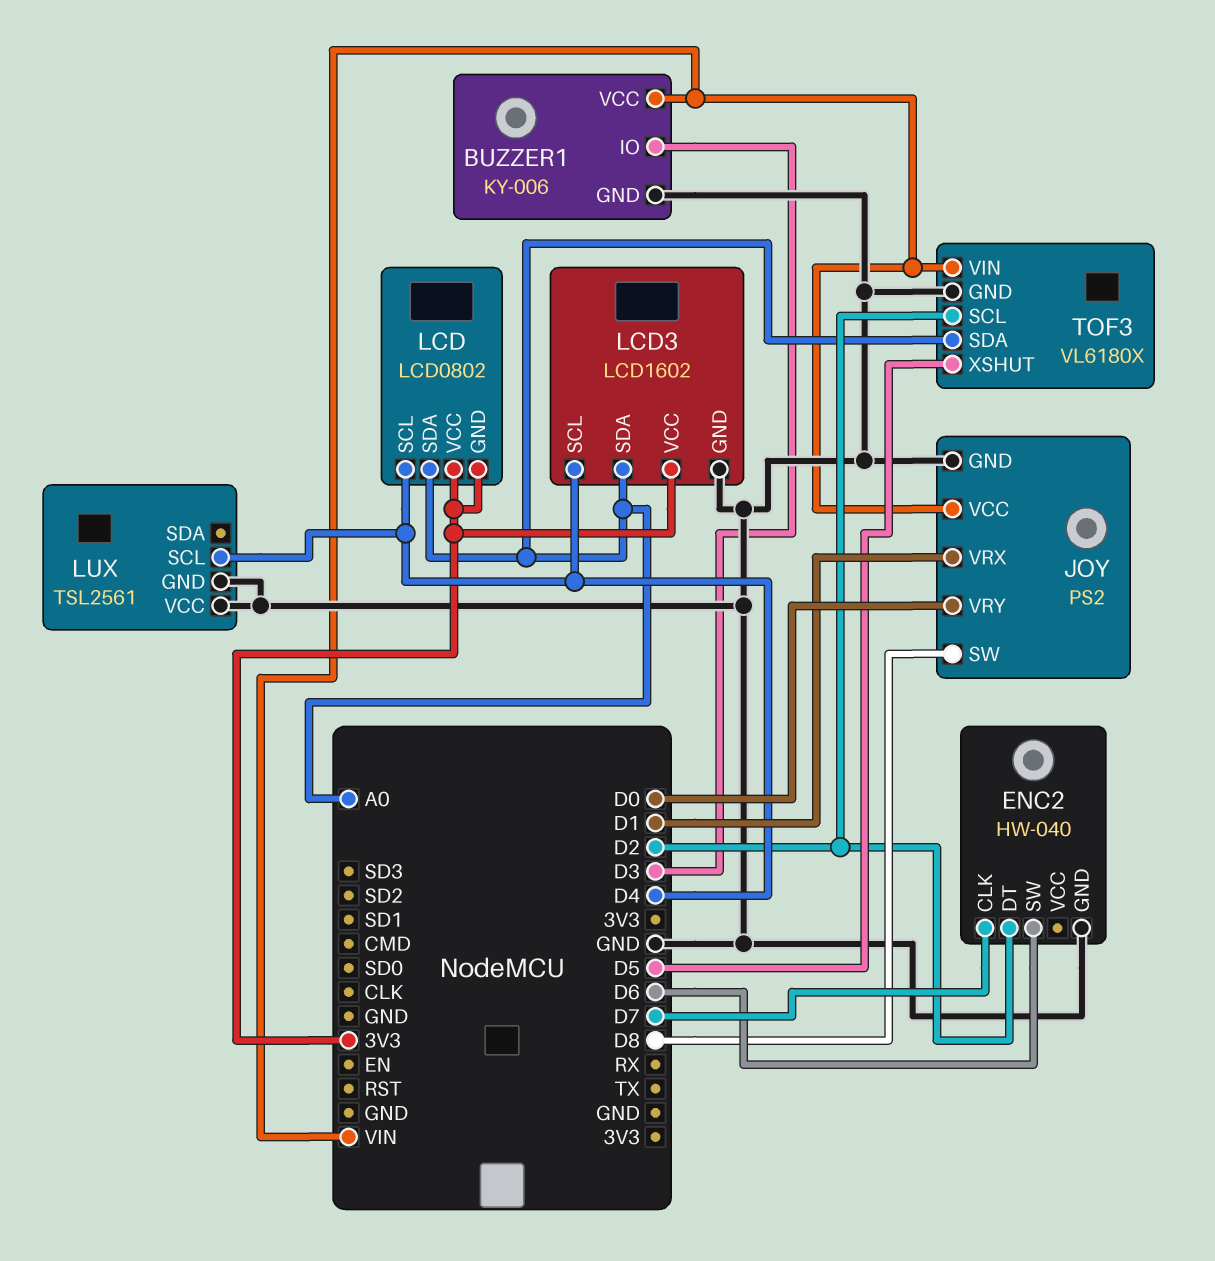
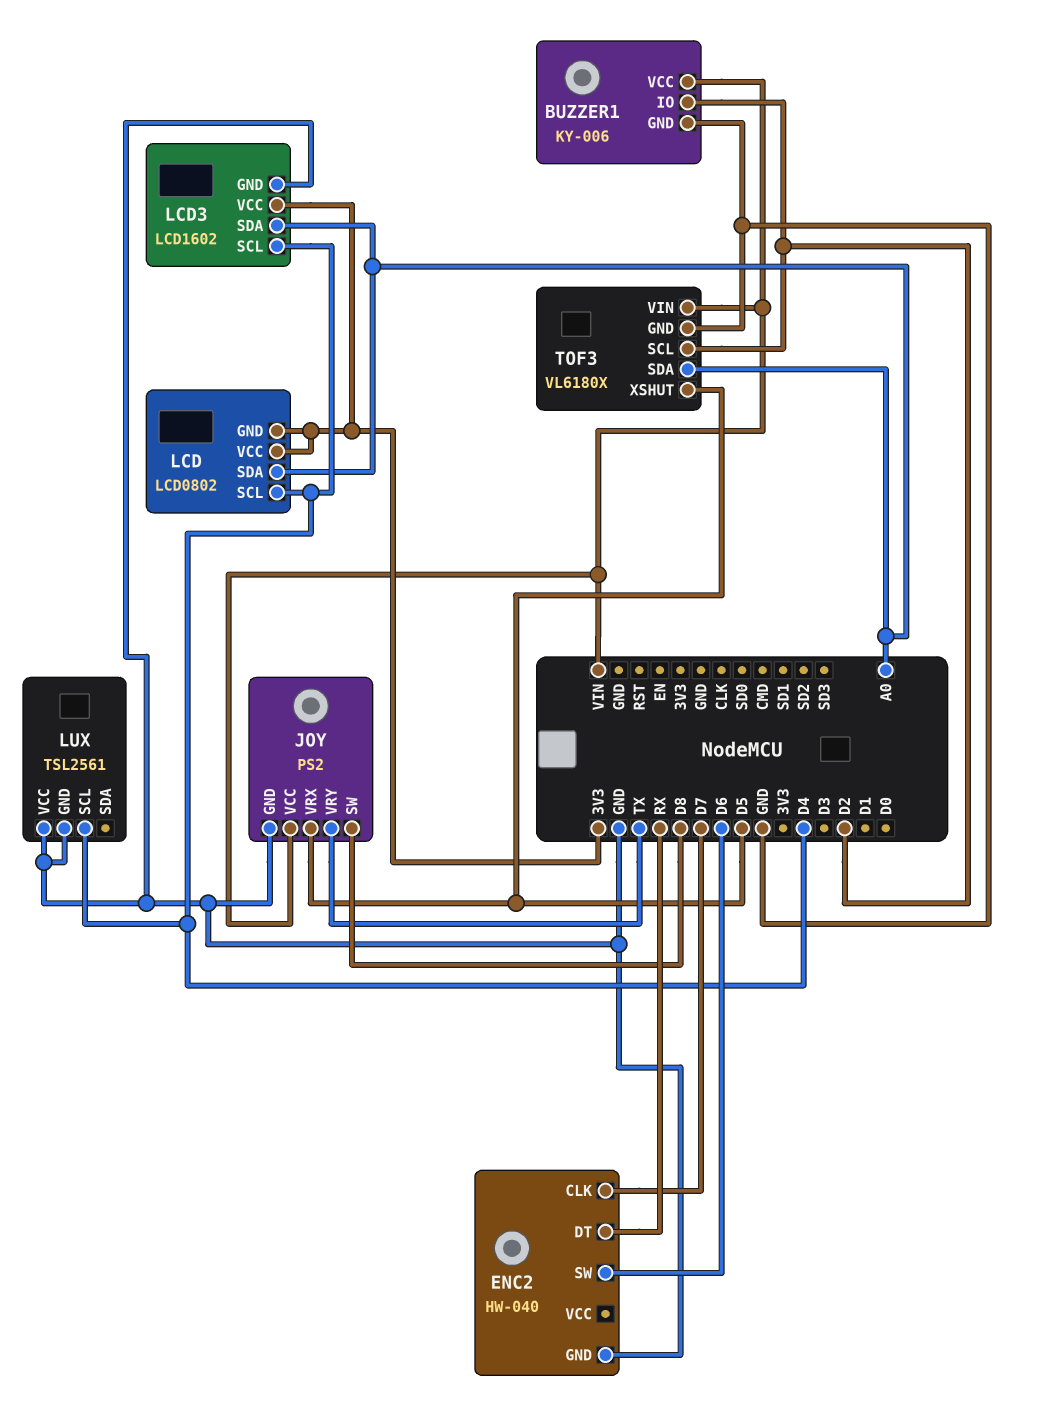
BUZZER1 pin IO: D3 -> D2
ENC2 pin DT: D2 -> RX
JOY pin VRX: D1 -> D5
JOY pin VRY: D0 -> TX

